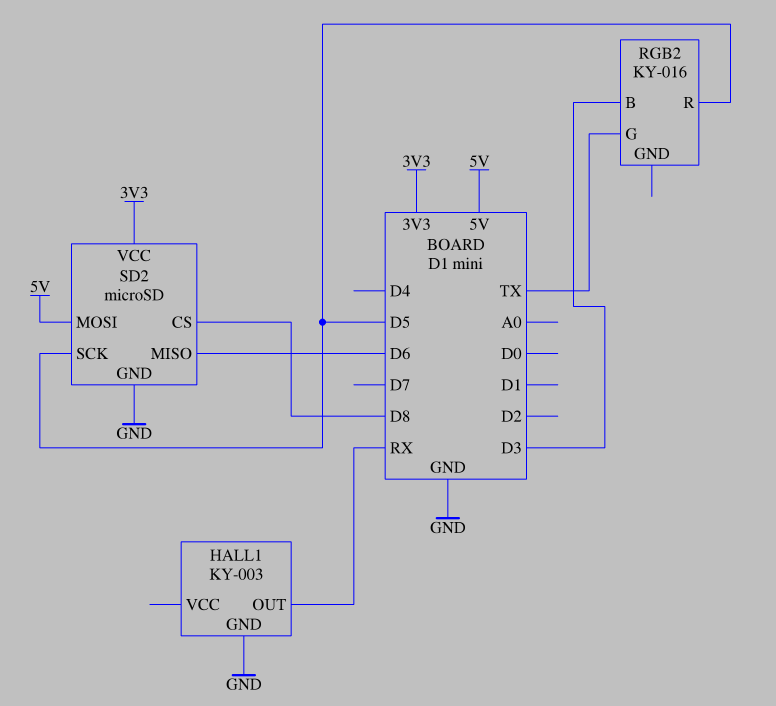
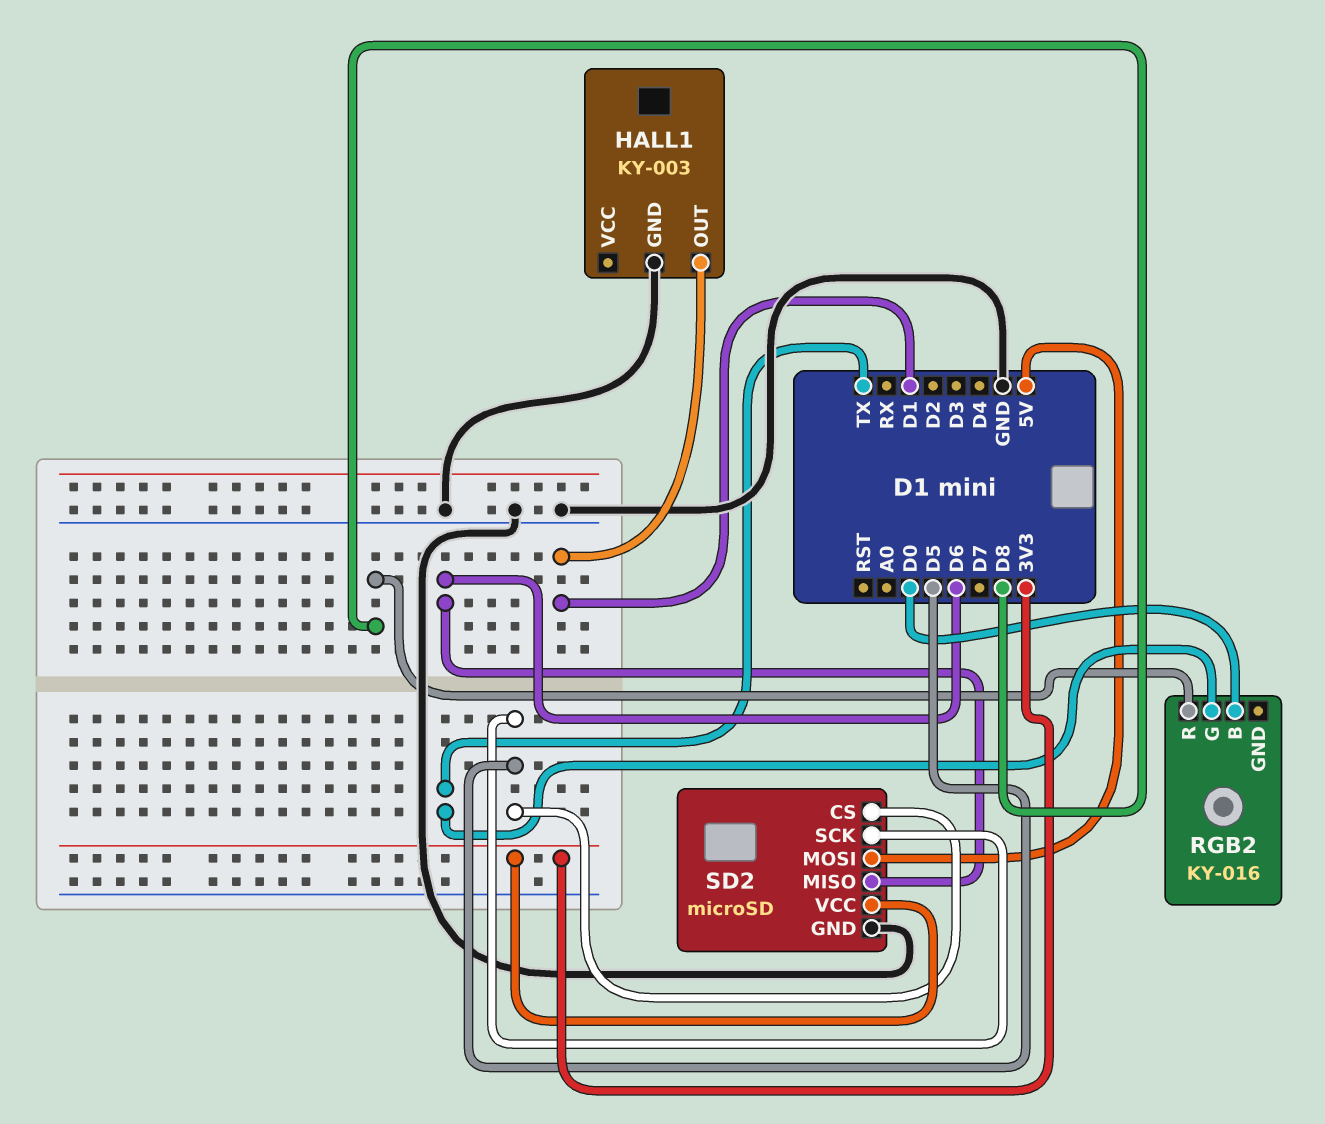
HALL1 pin OUT: RX -> D1
RGB2 pin B: D3 -> D0
RGB2 pin R: D5 -> D8
SD2 pin CS: D8 -> D5

